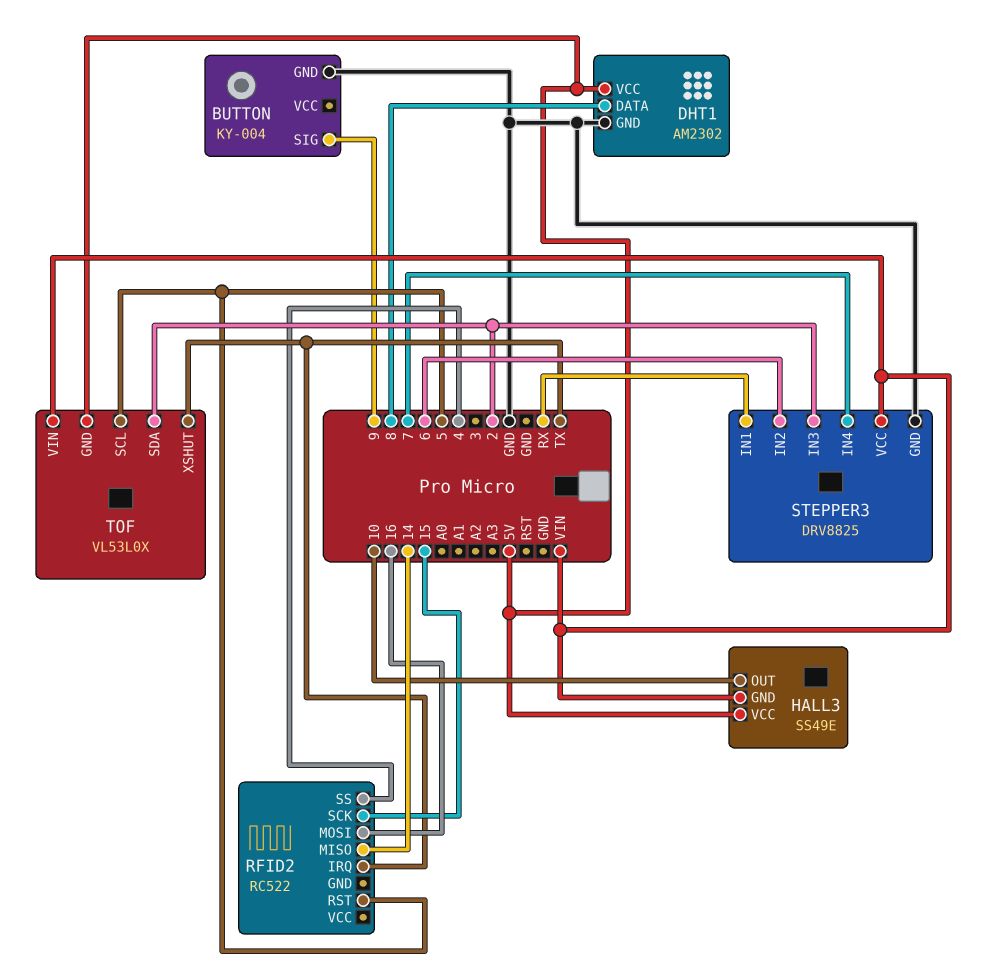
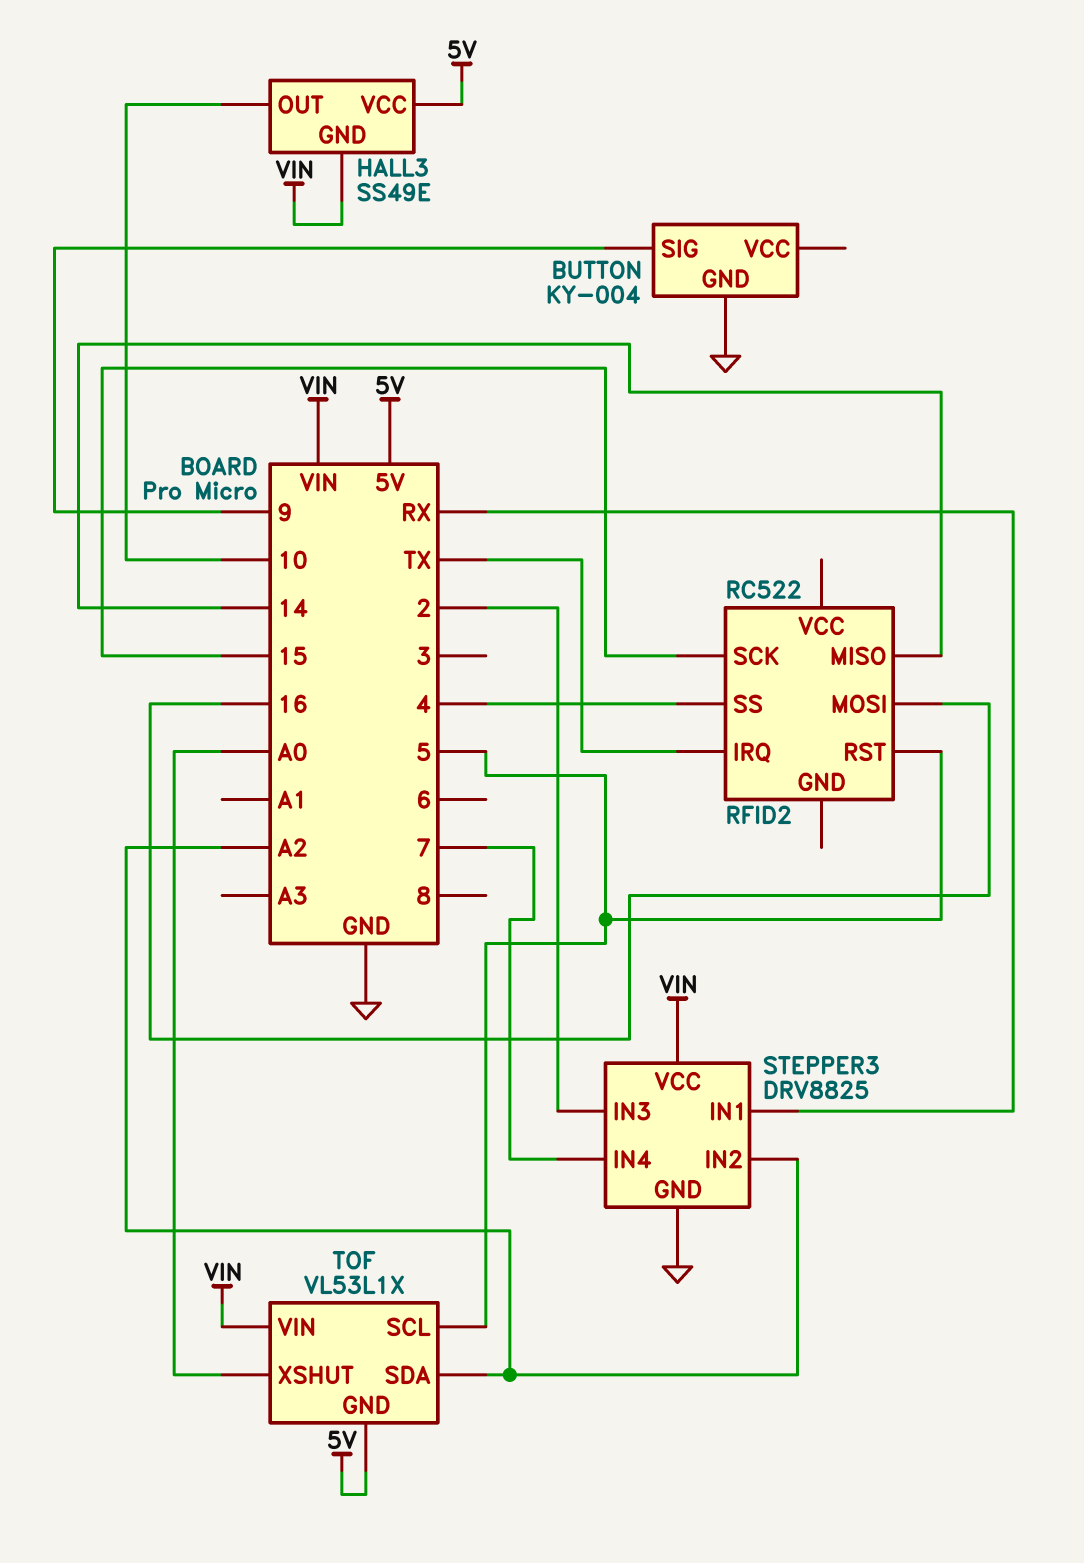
DHT1: AM2302 -> none
DHT1 pin DATA: 8 -> none
DHT1 pin GND: GND -> none
DHT1 pin VCC: 5V -> none
STEPPER3 pin IN2: 6 -> A2
TOF: VL53L0X -> VL53L1X
TOF pin SDA: 2 -> A2
TOF pin XSHUT: TX -> A0

